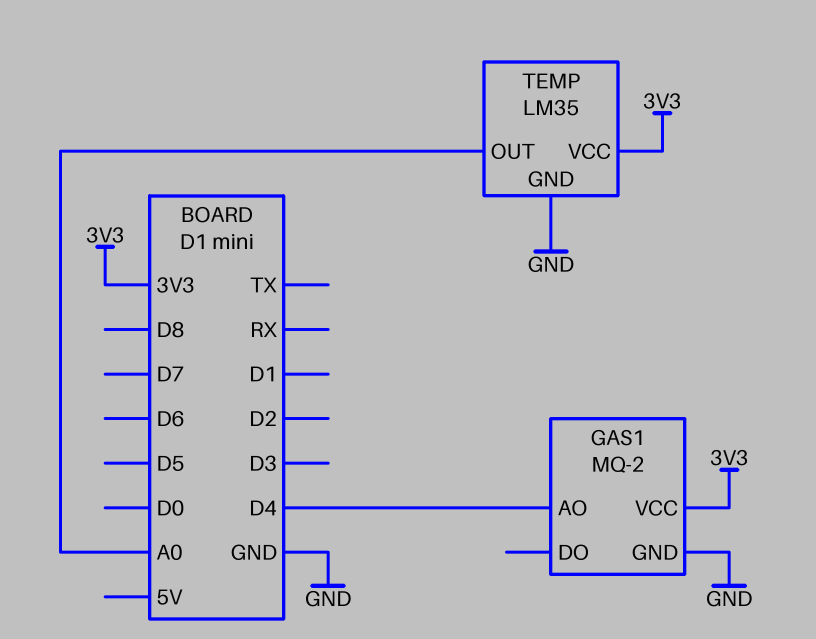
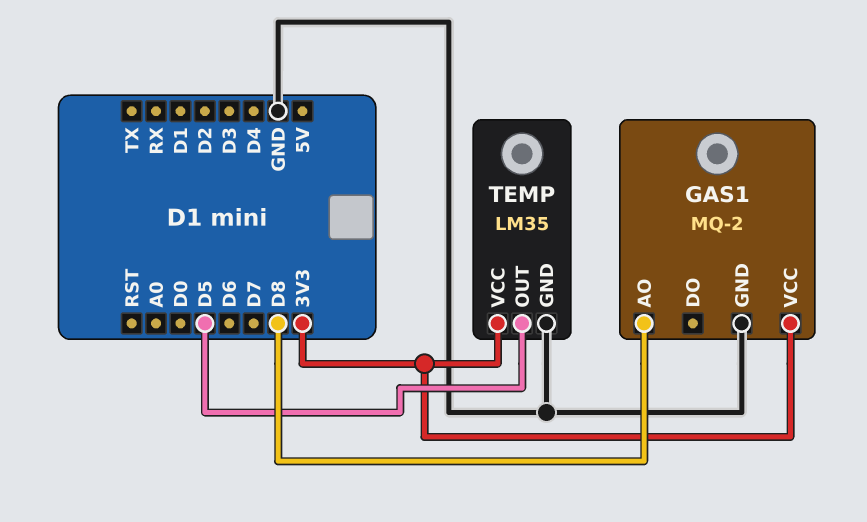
GAS1 pin AO: D4 -> D8
TEMP pin OUT: A0 -> D5

